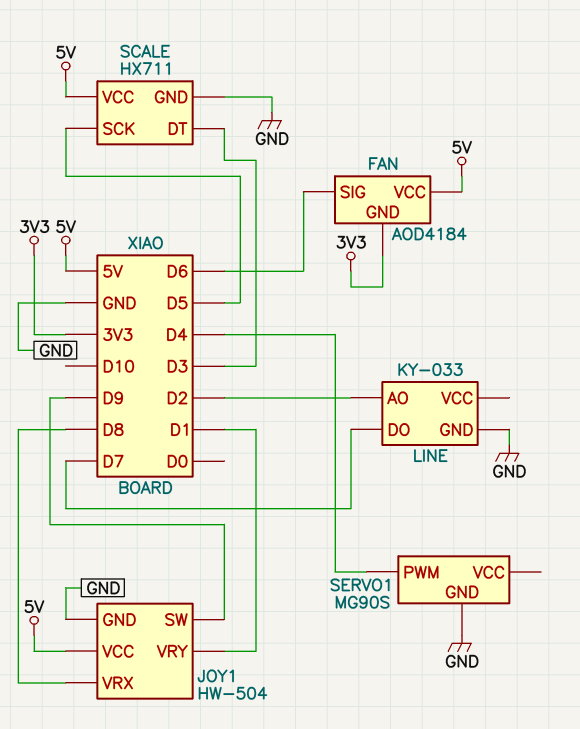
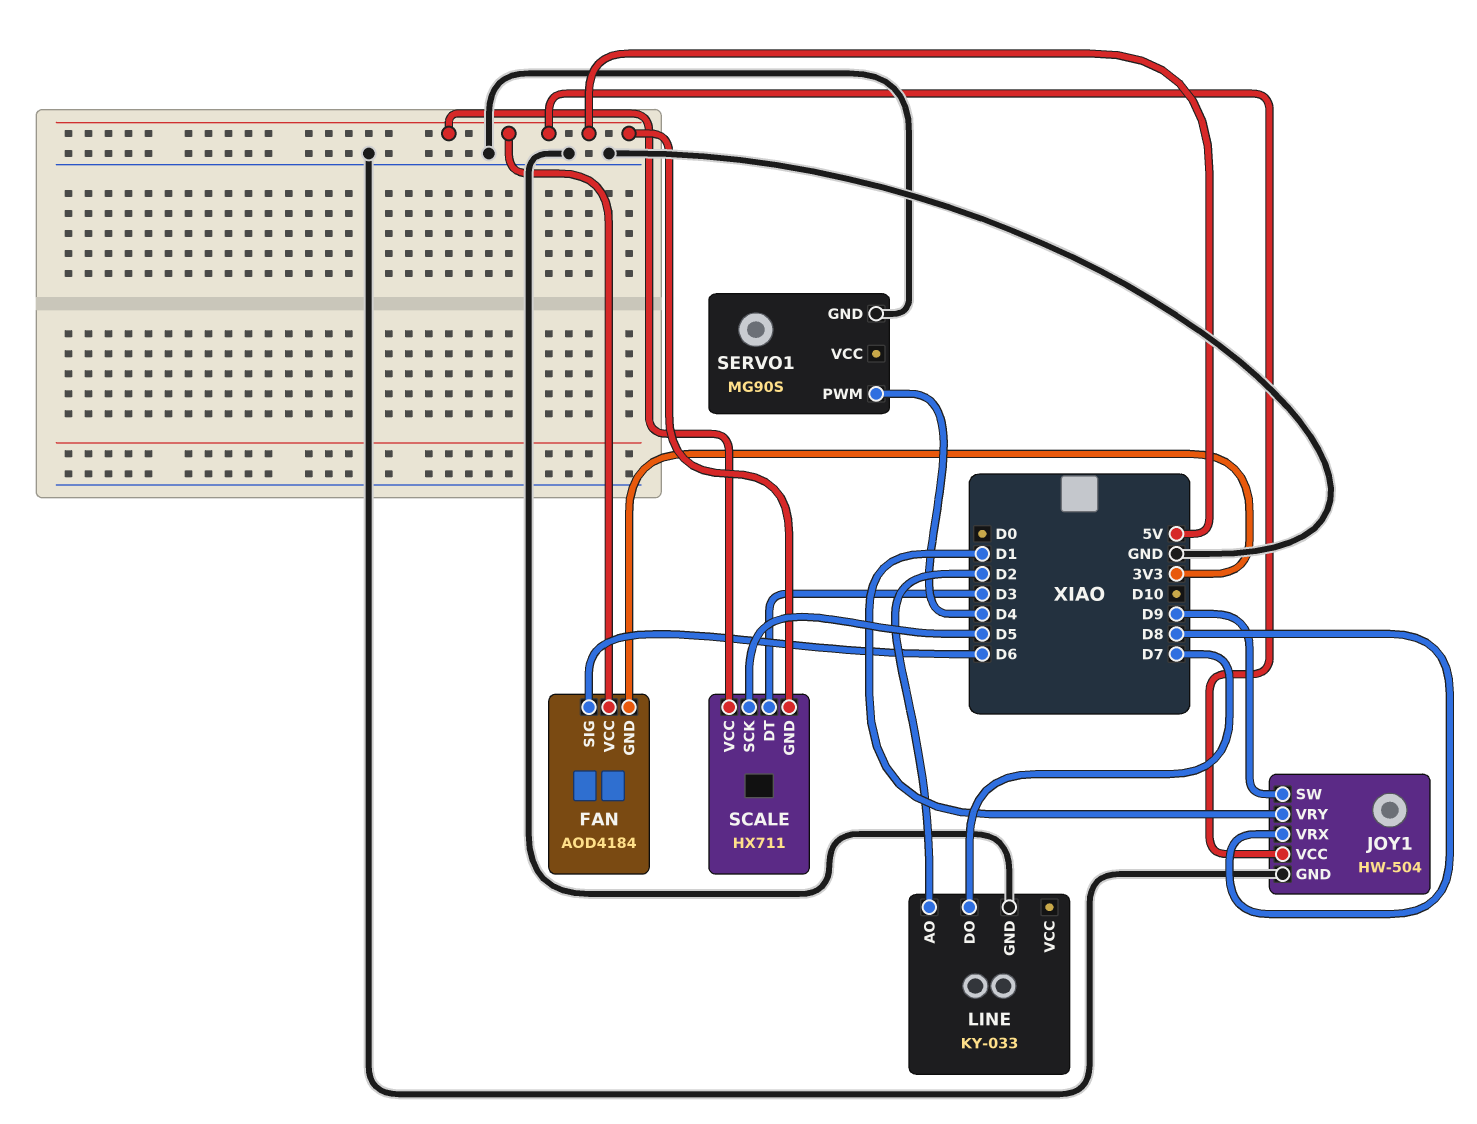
SCALE pin GND: GND -> 5V

